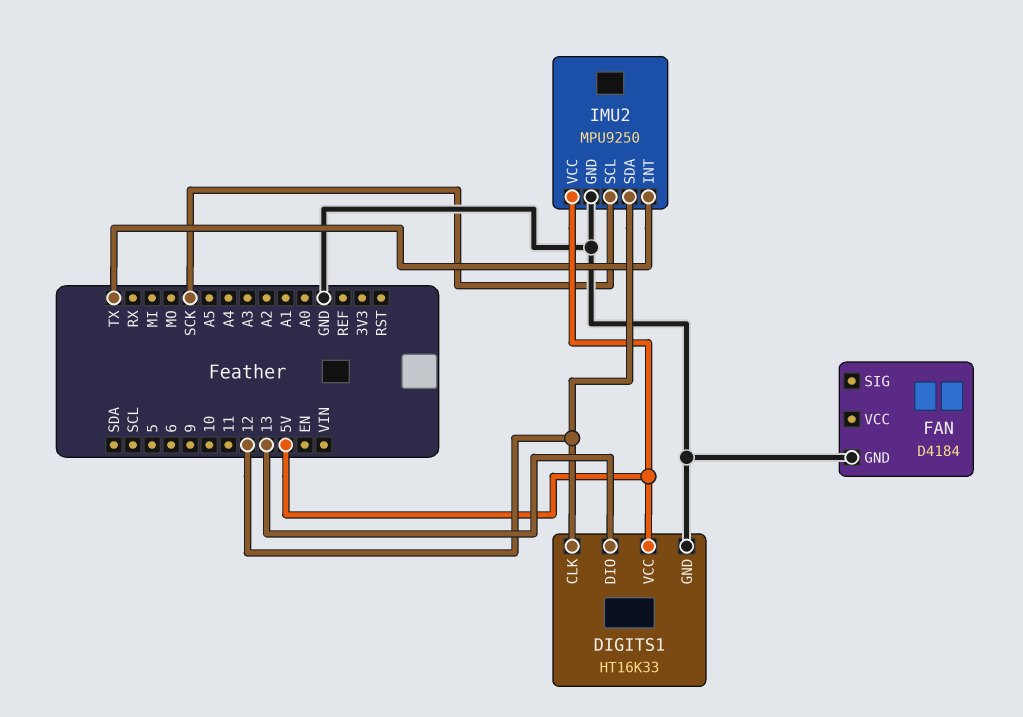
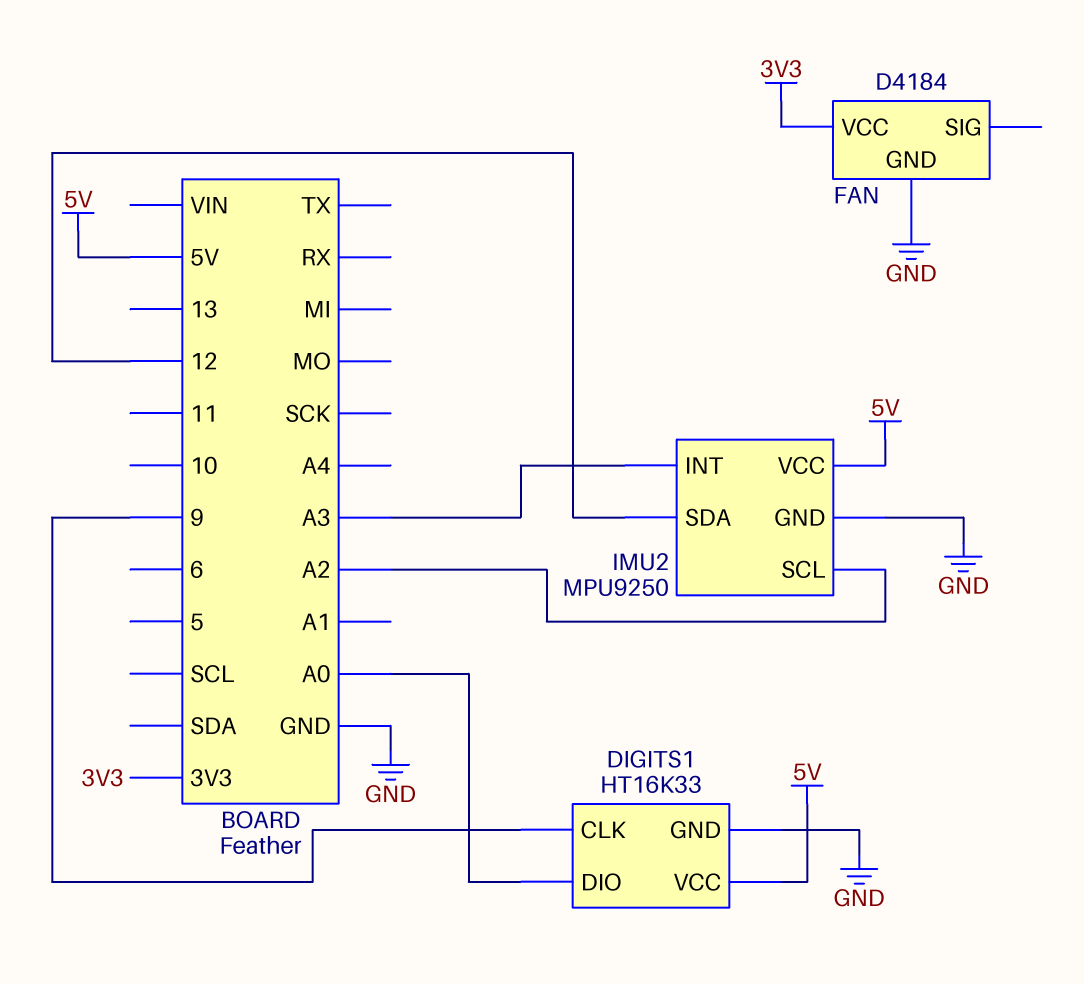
DIGITS1 pin CLK: 12 -> 9
DIGITS1 pin DIO: 13 -> A0
FAN pin VCC: none -> 3V3
IMU2 pin INT: TX -> A3
IMU2 pin SCL: SCK -> A2

